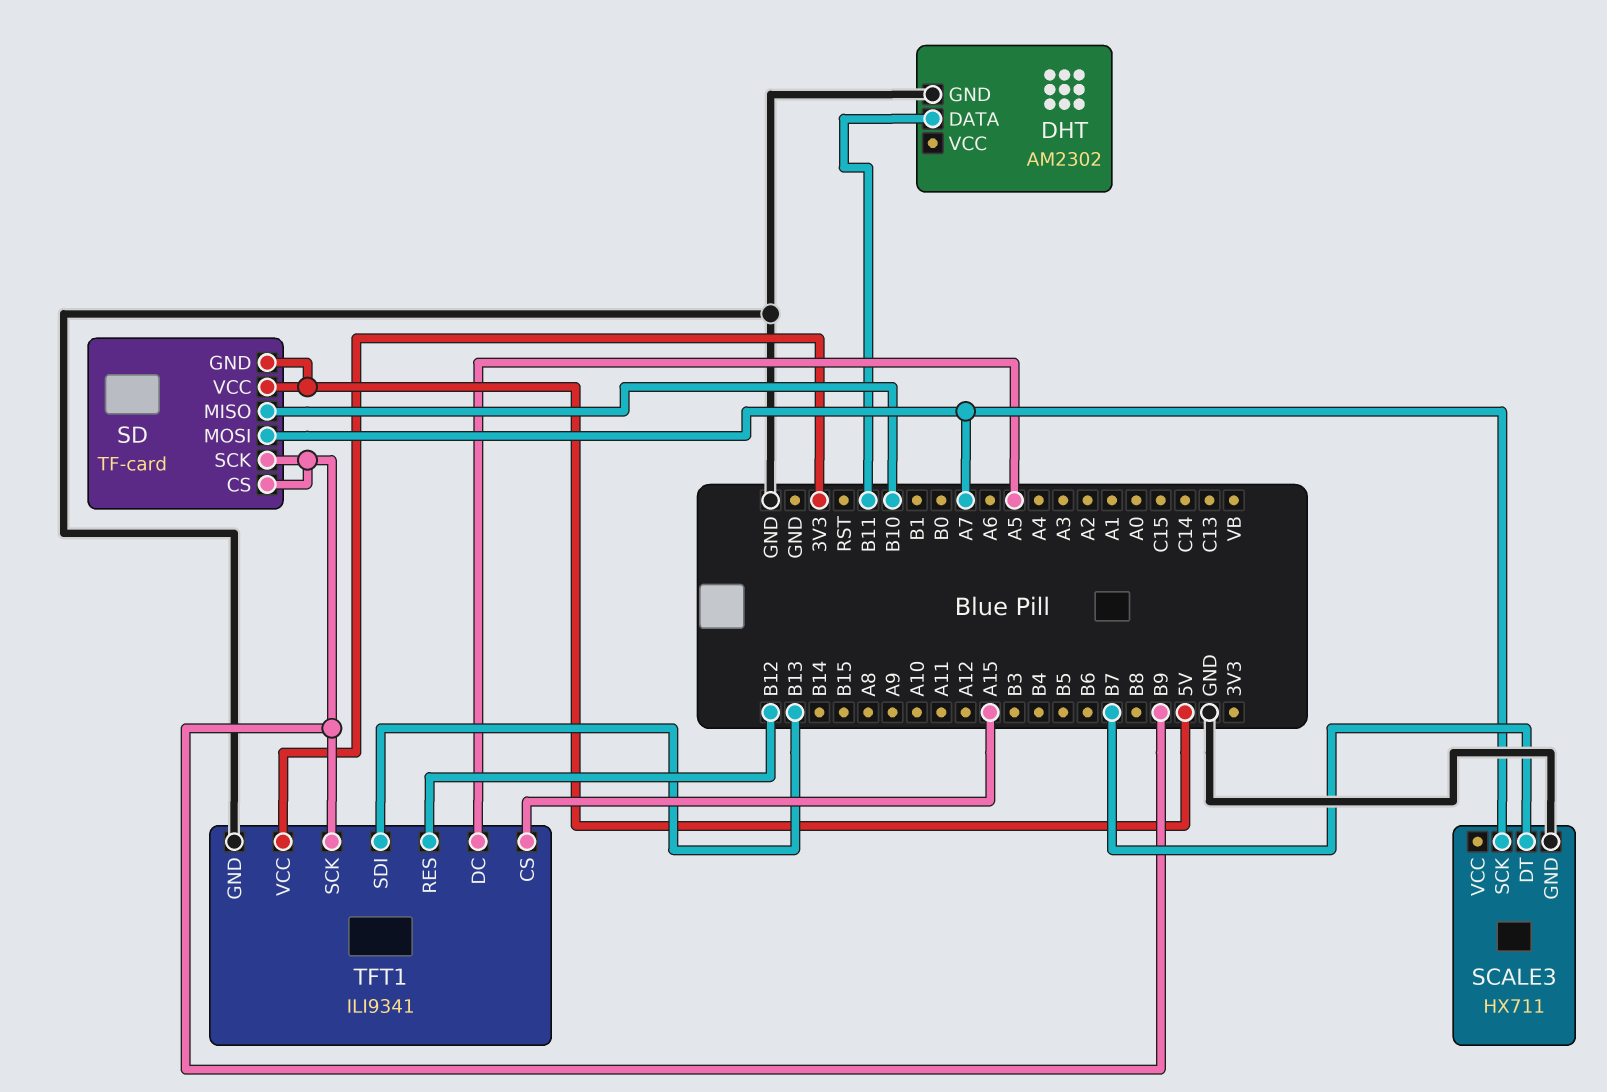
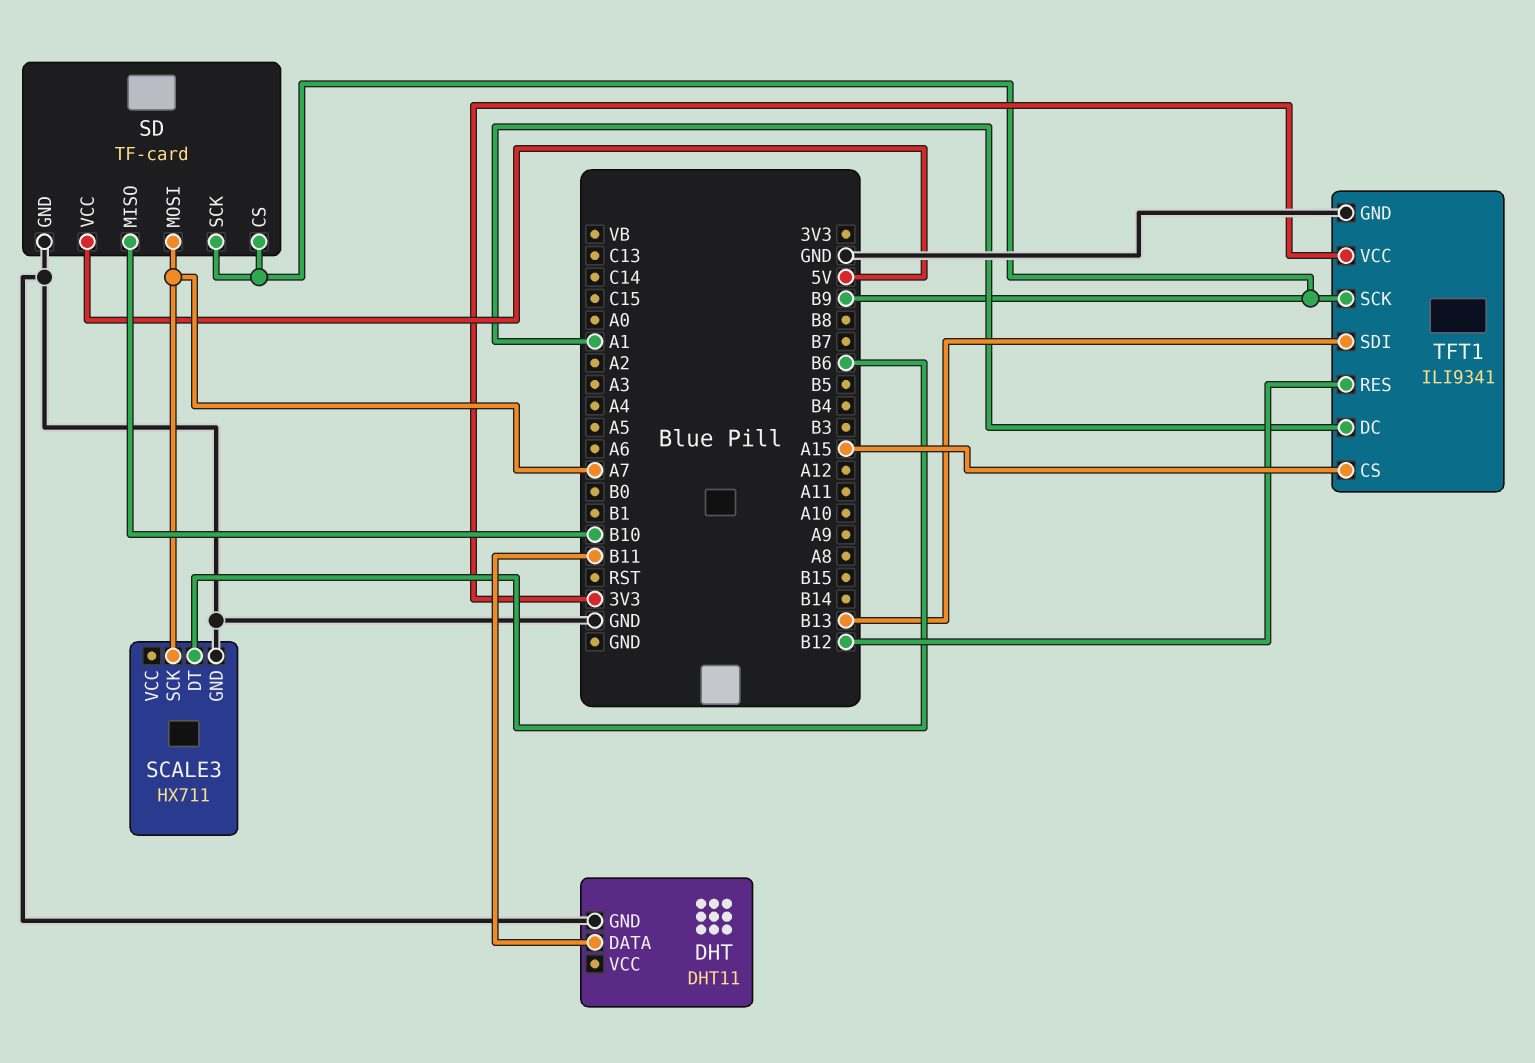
DHT: AM2302 -> DHT11
SCALE3 pin DT: B7 -> B6
SD pin GND: 5V -> GND
TFT1 pin DC: A5 -> A1

